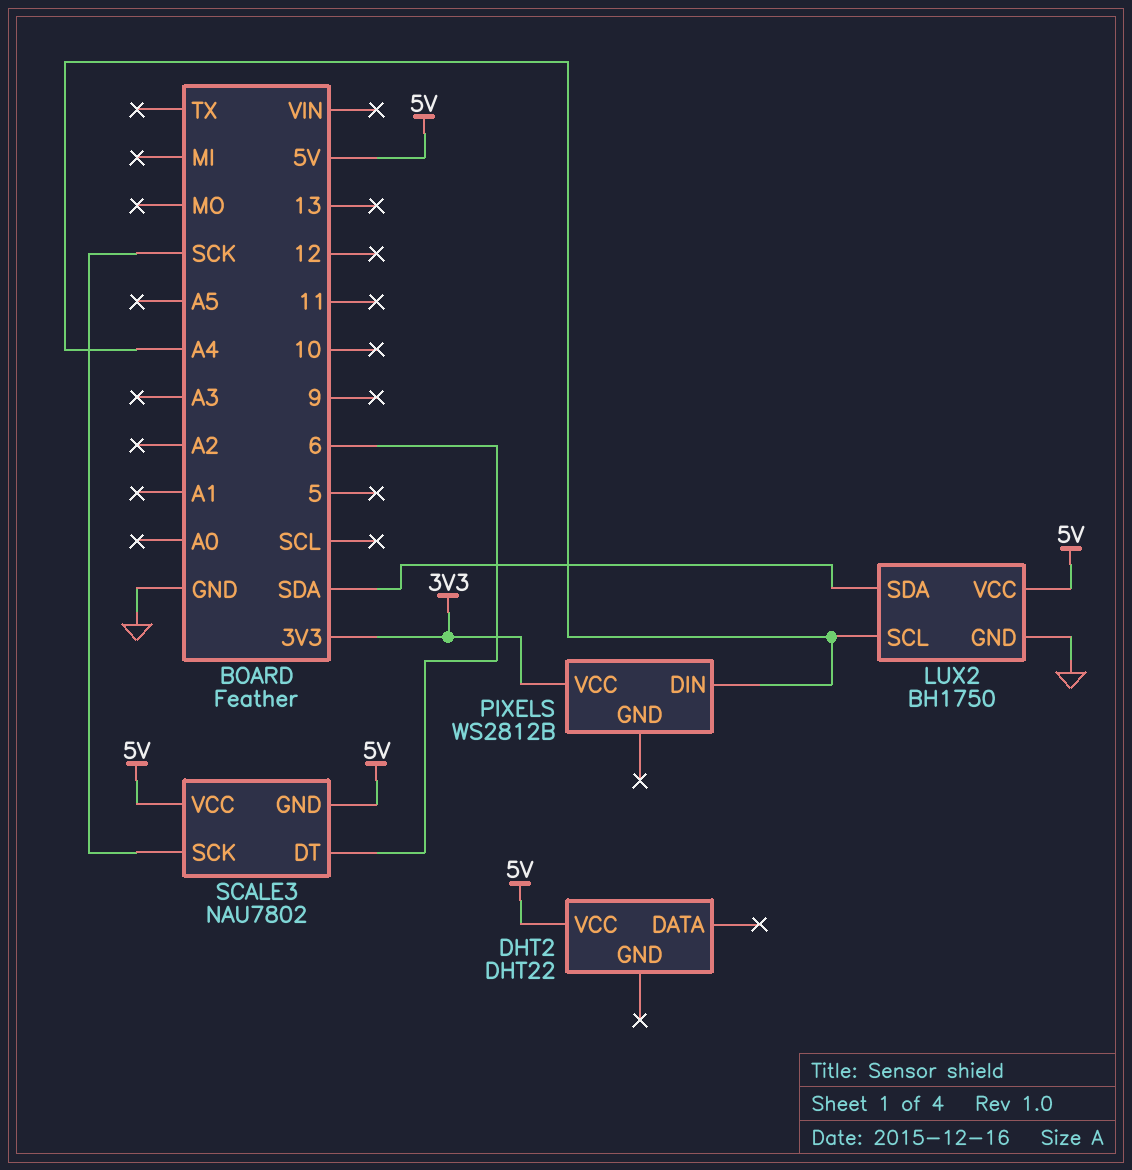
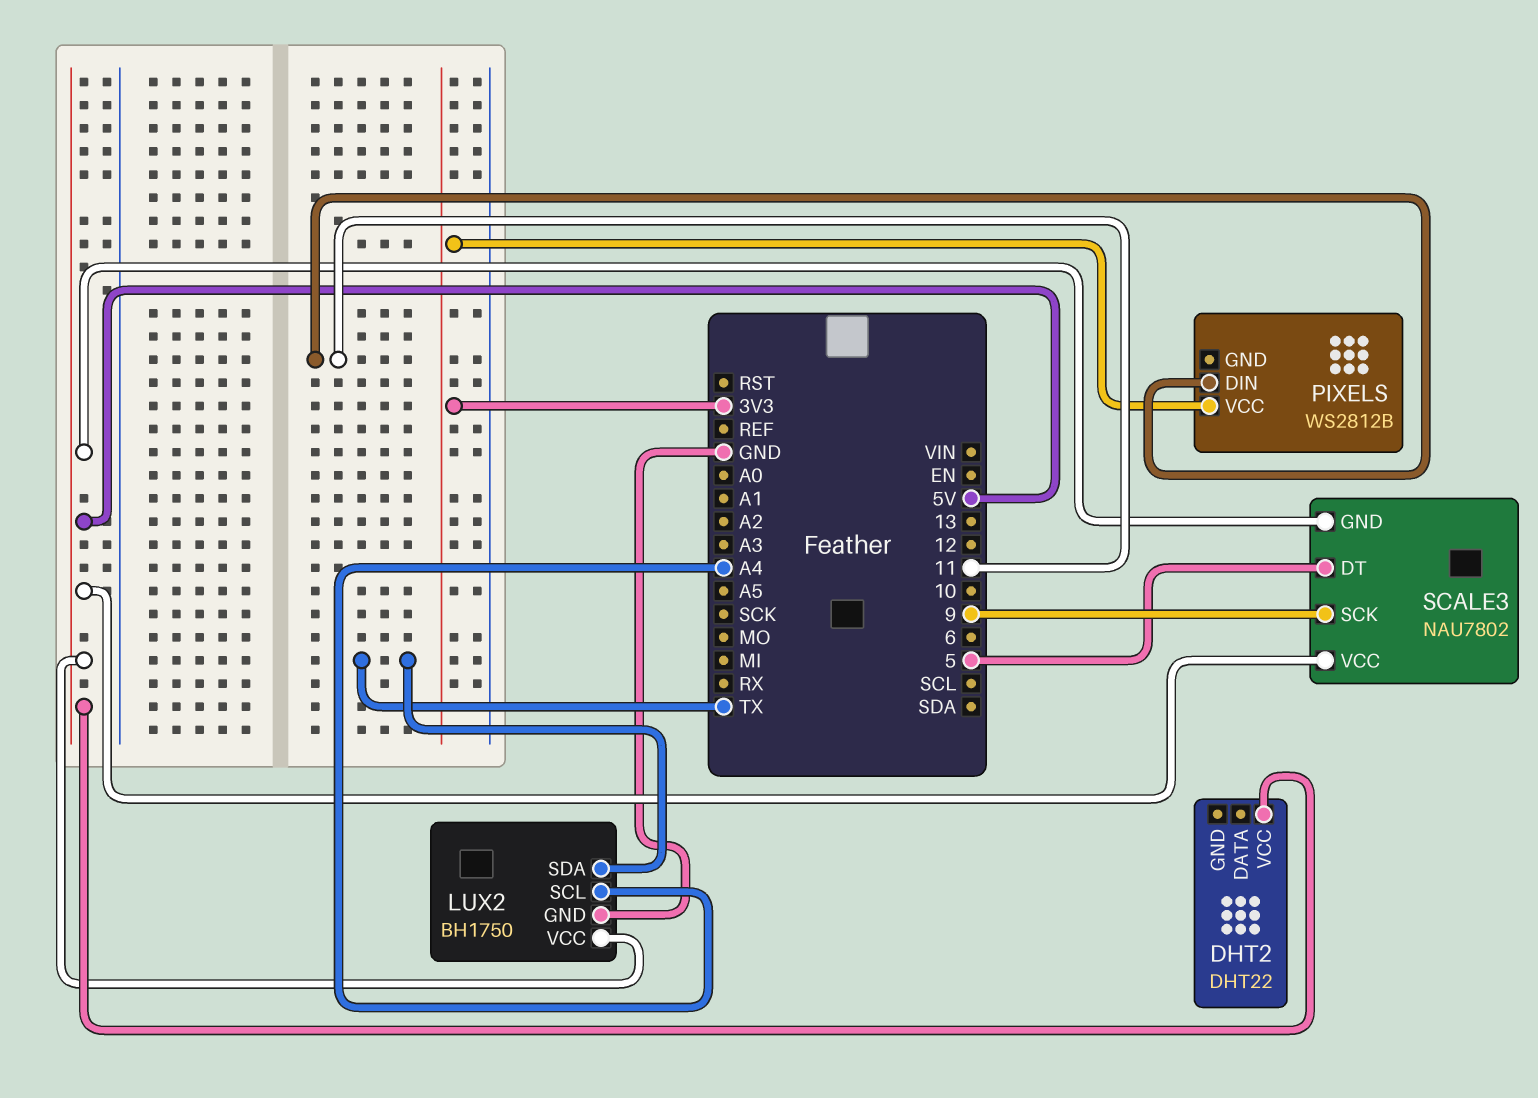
LUX2 pin SDA: SDA -> TX
PIXELS pin DIN: A4 -> 11
SCALE3 pin DT: 6 -> 5
SCALE3 pin SCK: SCK -> 9

